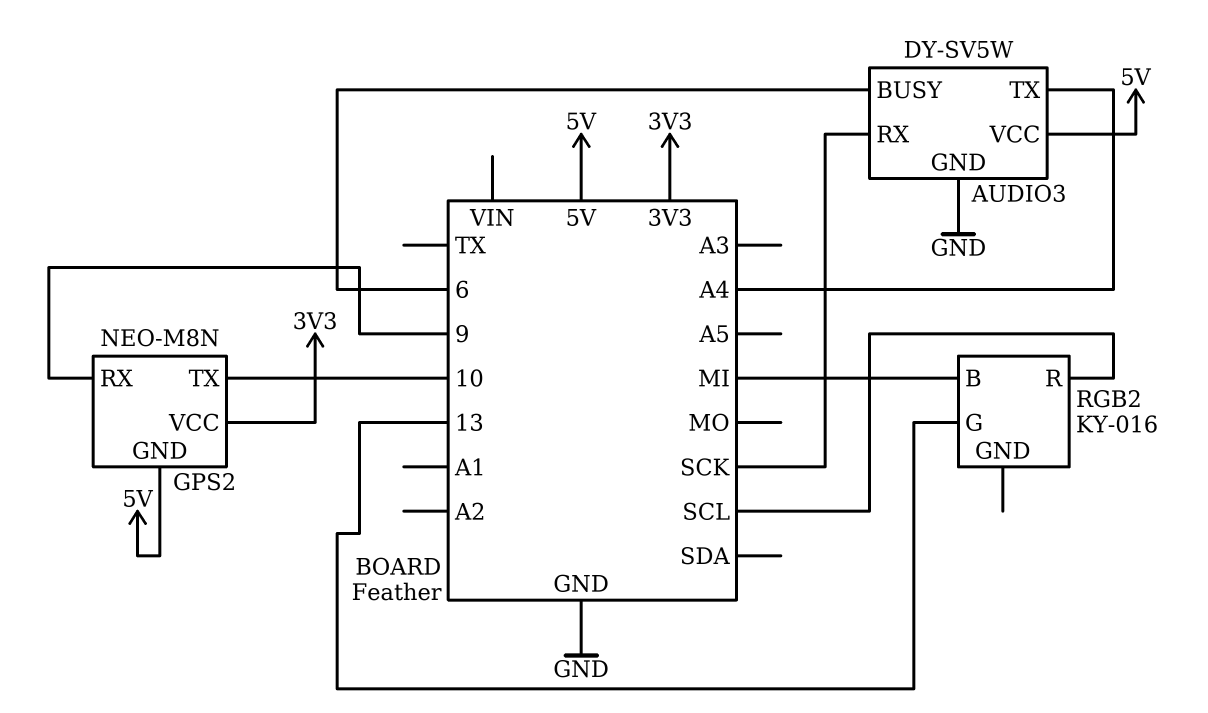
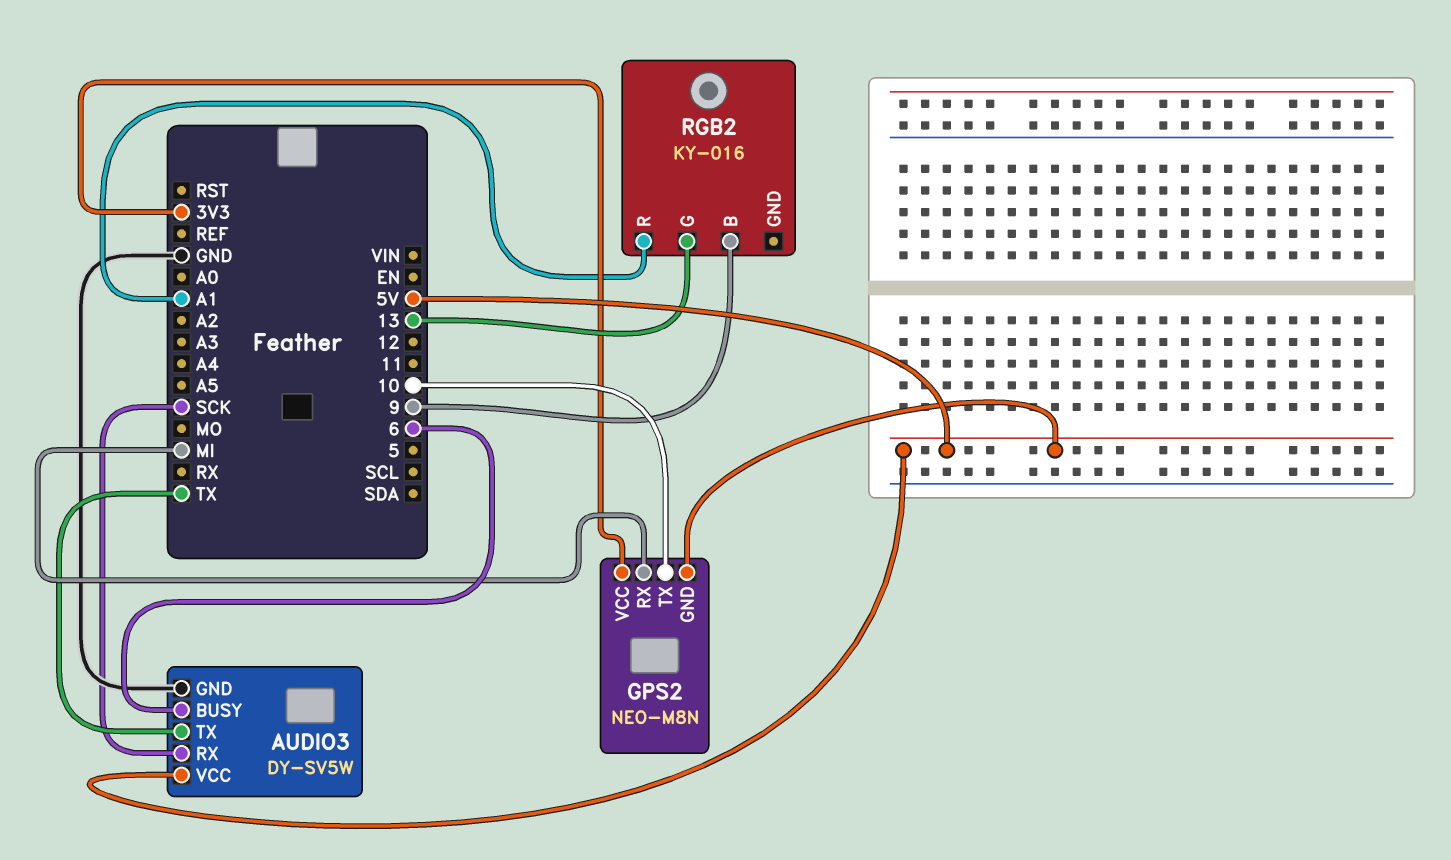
AUDIO3 pin TX: A4 -> TX
GPS2 pin RX: 9 -> MI
RGB2 pin B: MI -> 9
RGB2 pin R: SCL -> A1

